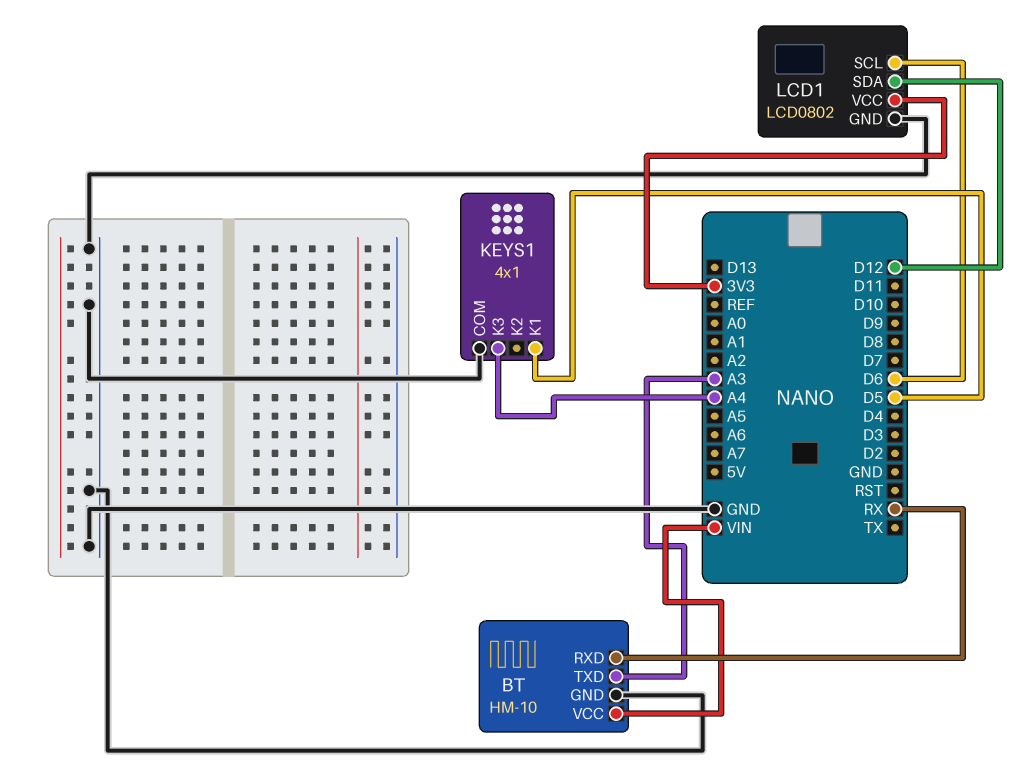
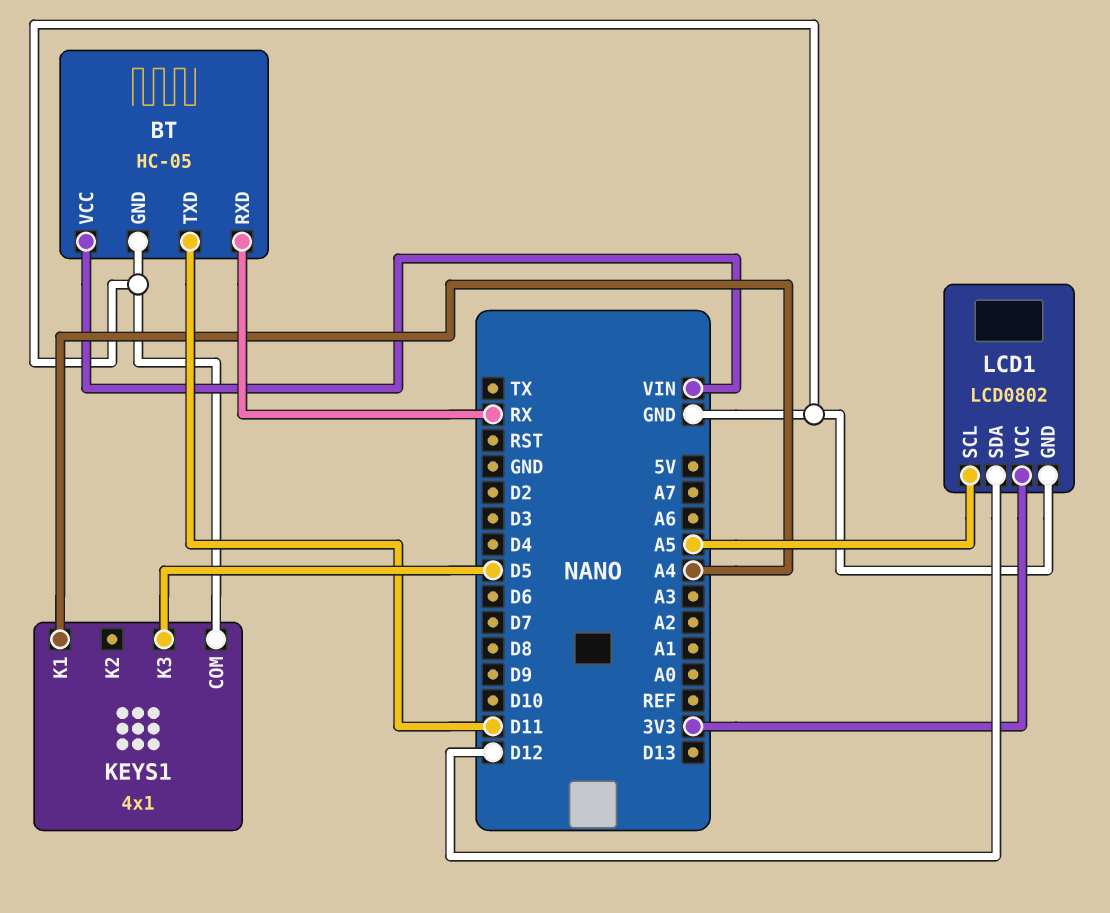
BT: HM-10 -> HC-05
BT pin TXD: A3 -> D11
KEYS1 pin K1: D5 -> A4
KEYS1 pin K3: A4 -> D5
LCD1 pin SCL: D6 -> A5

